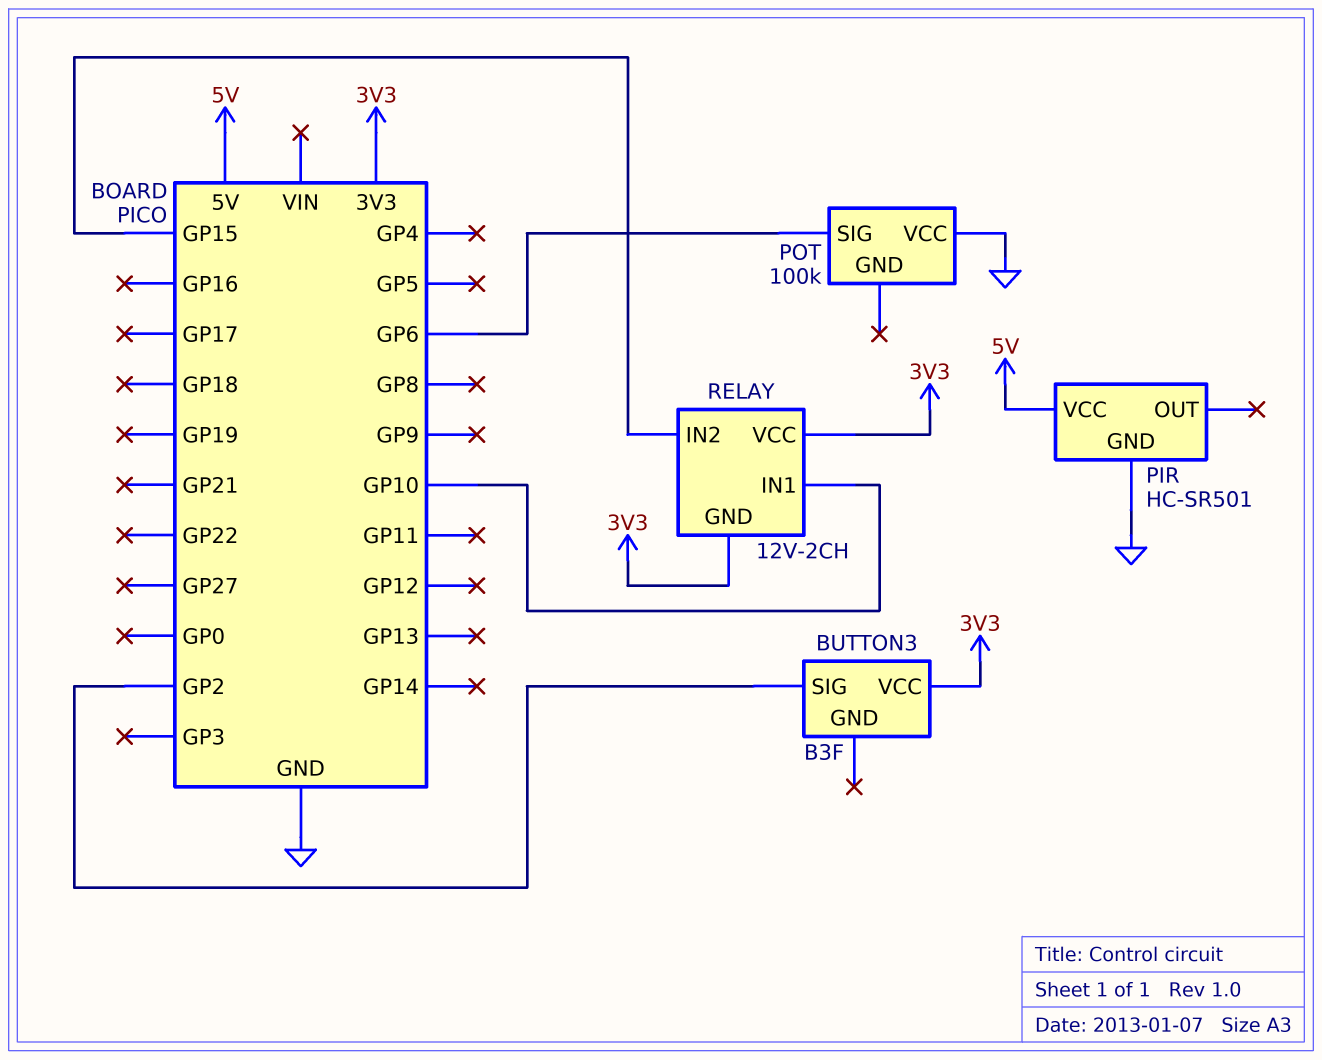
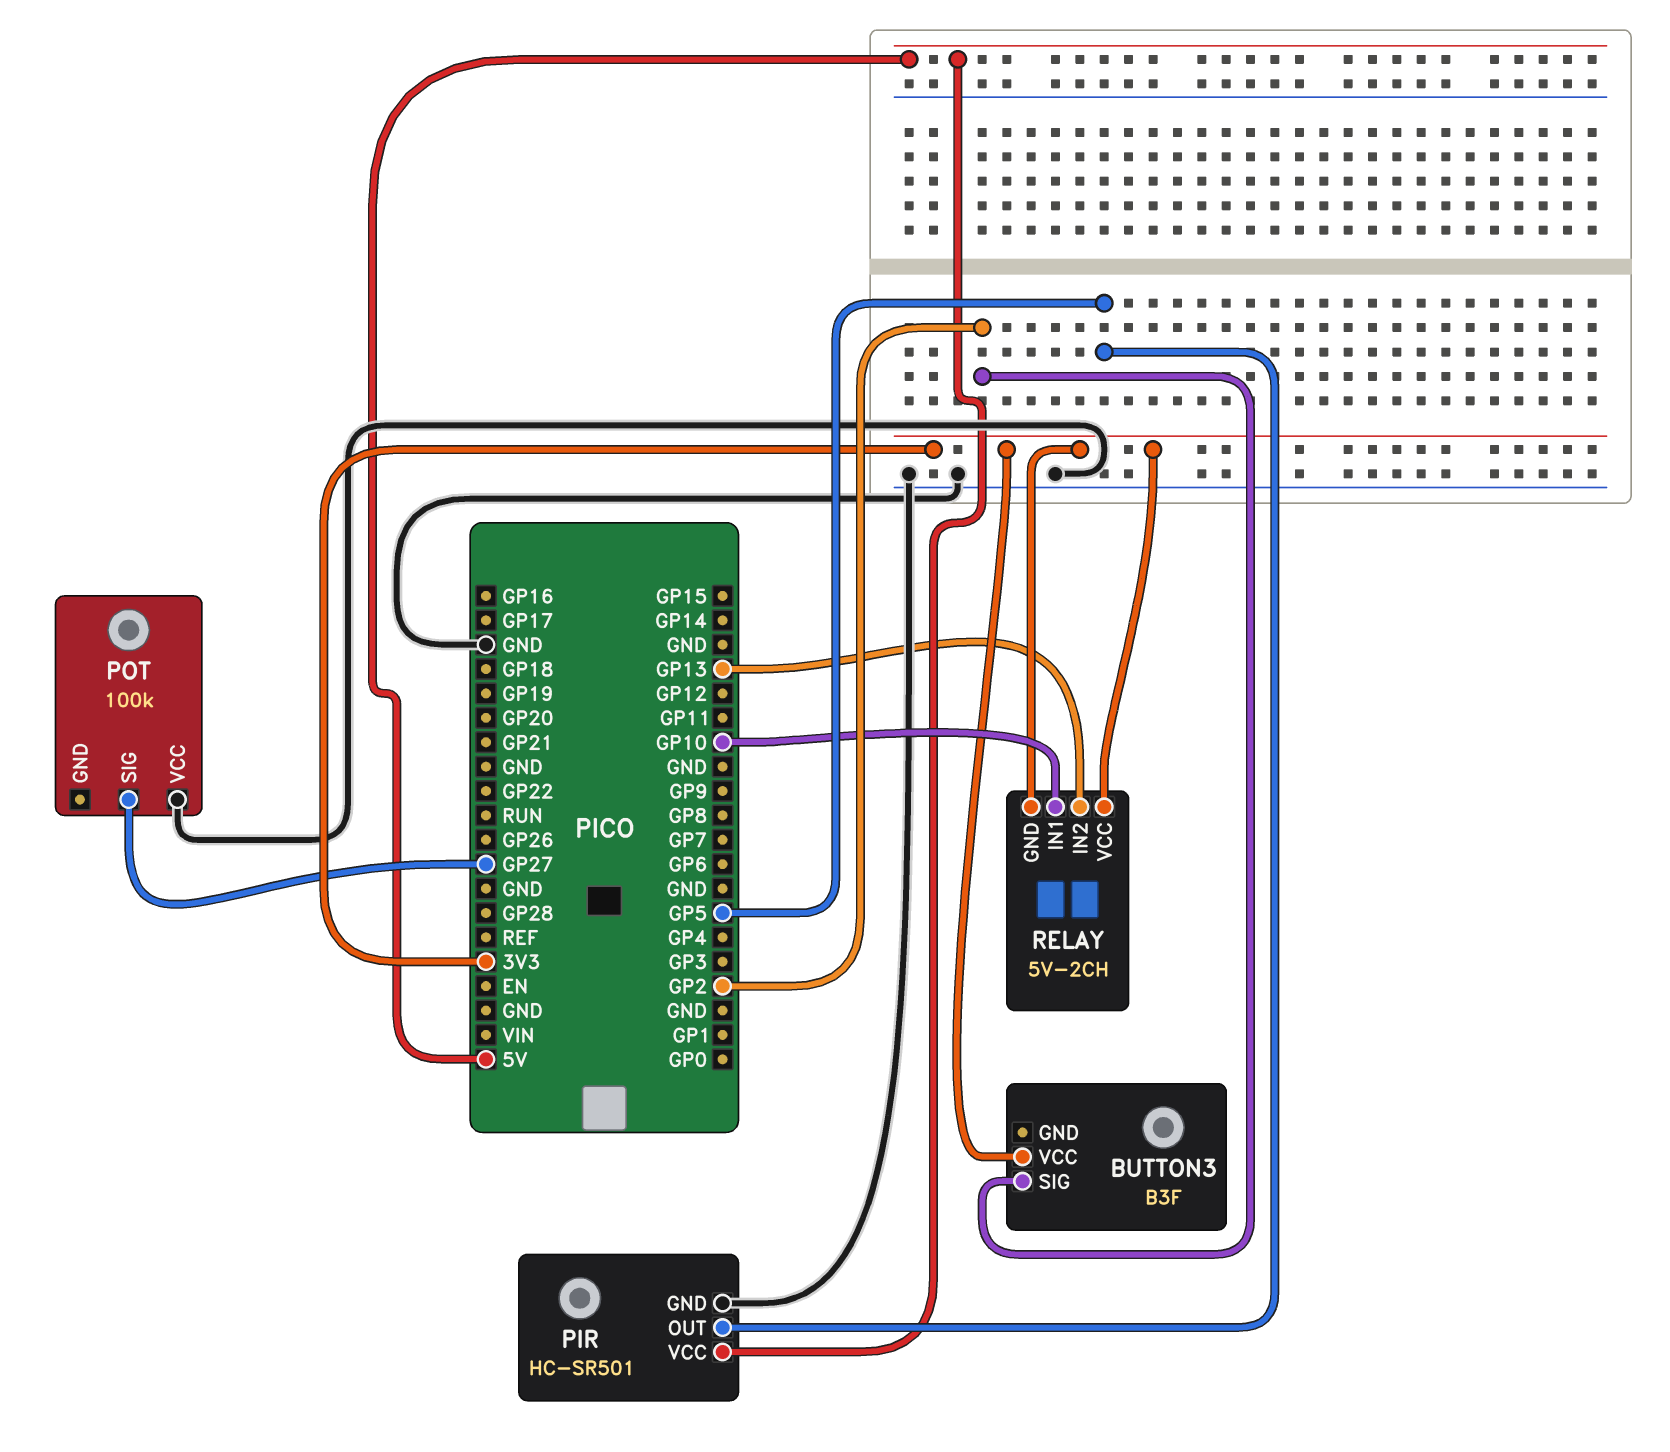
PIR pin OUT: none -> GP5
POT pin SIG: GP6 -> GP27
RELAY: 12V-2CH -> 5V-2CH
RELAY pin IN2: GP15 -> GP13

